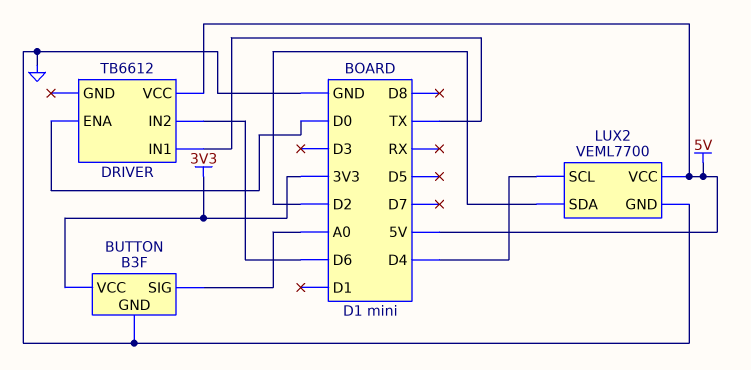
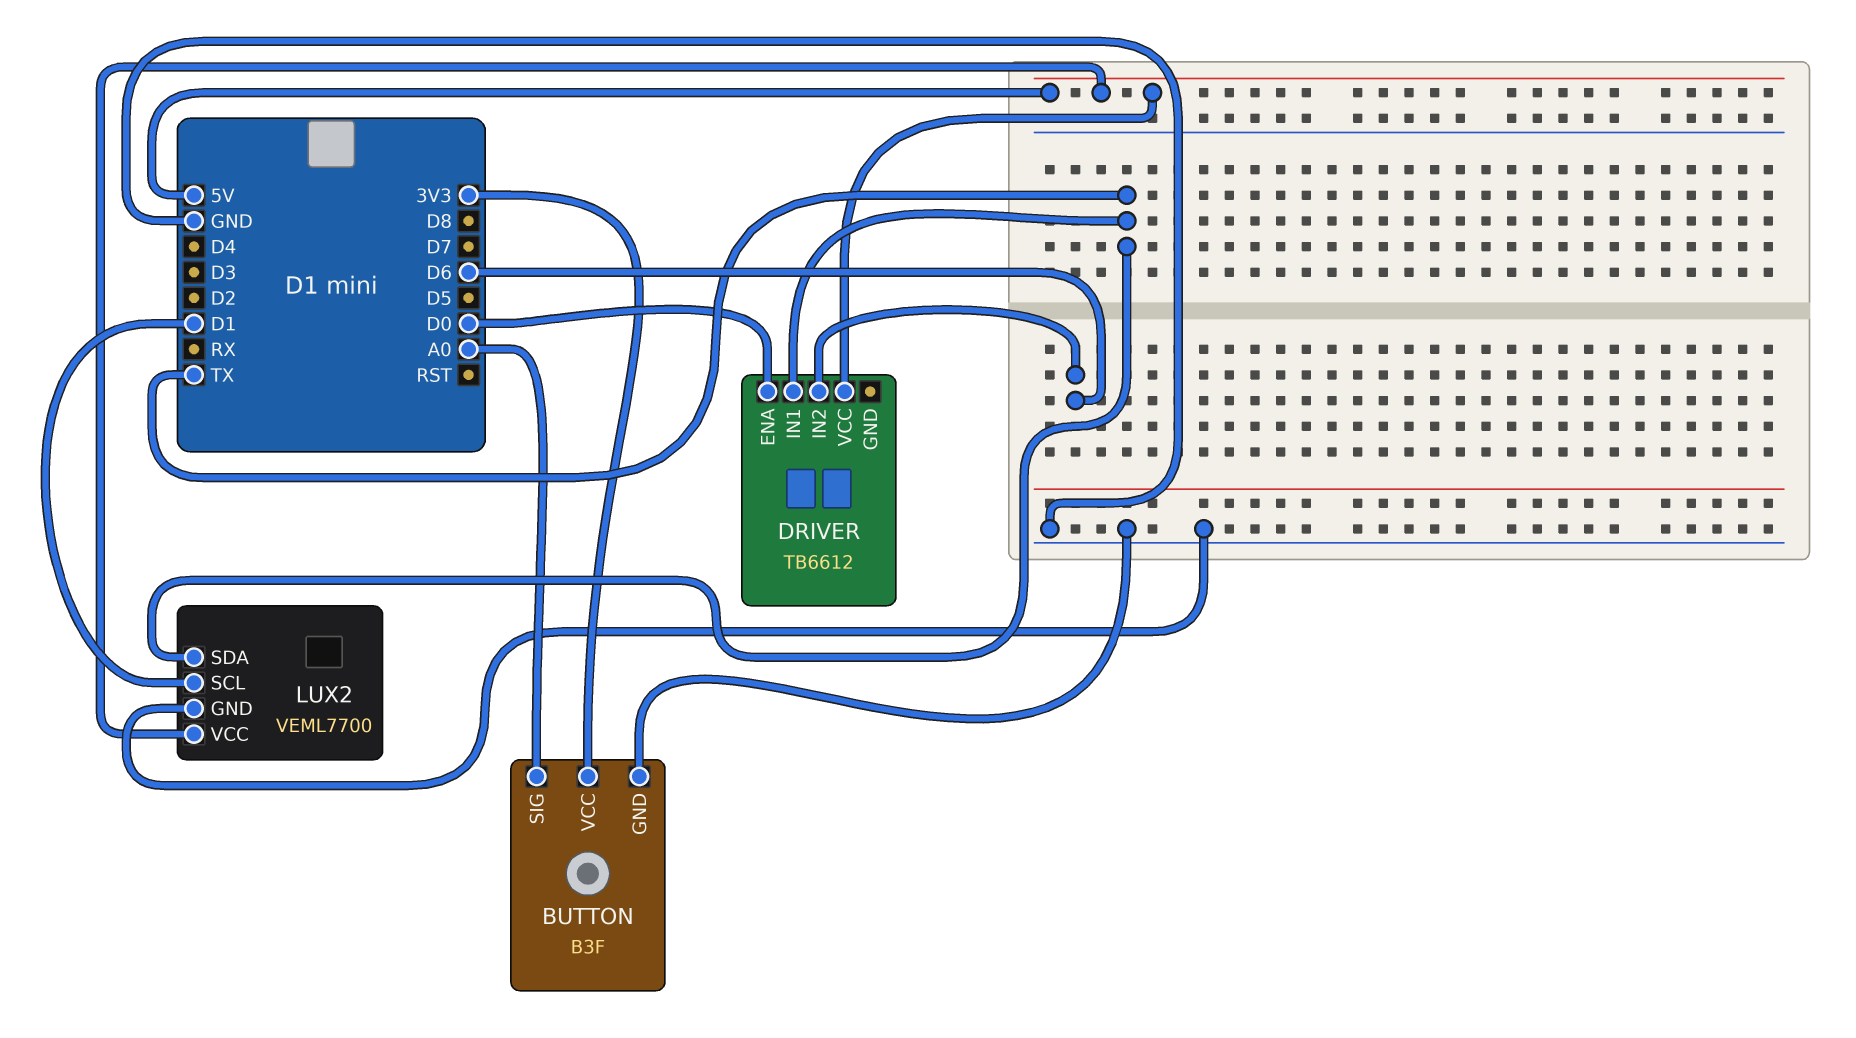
LUX2 pin SCL: D4 -> D1
LUX2 pin SDA: D2 -> TX

